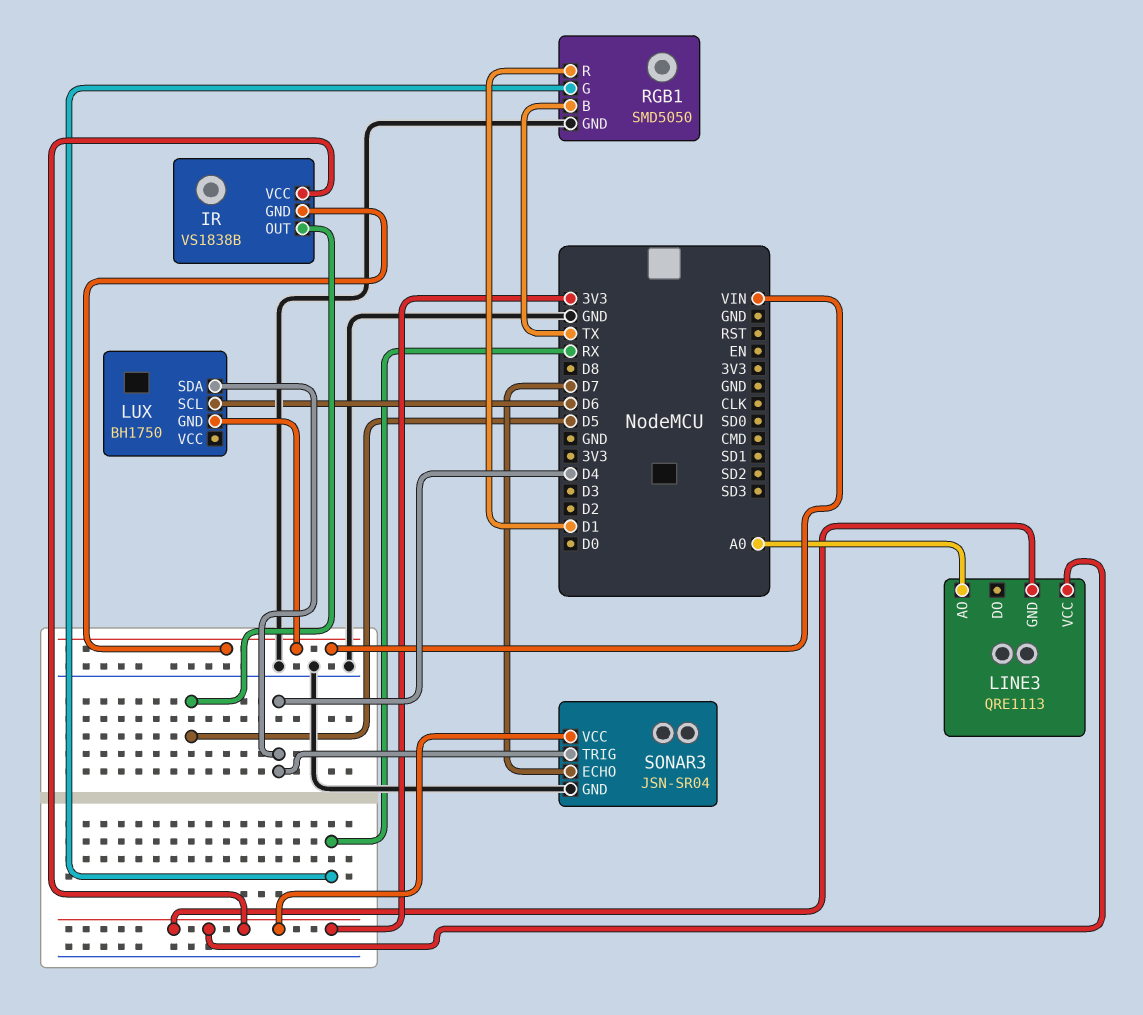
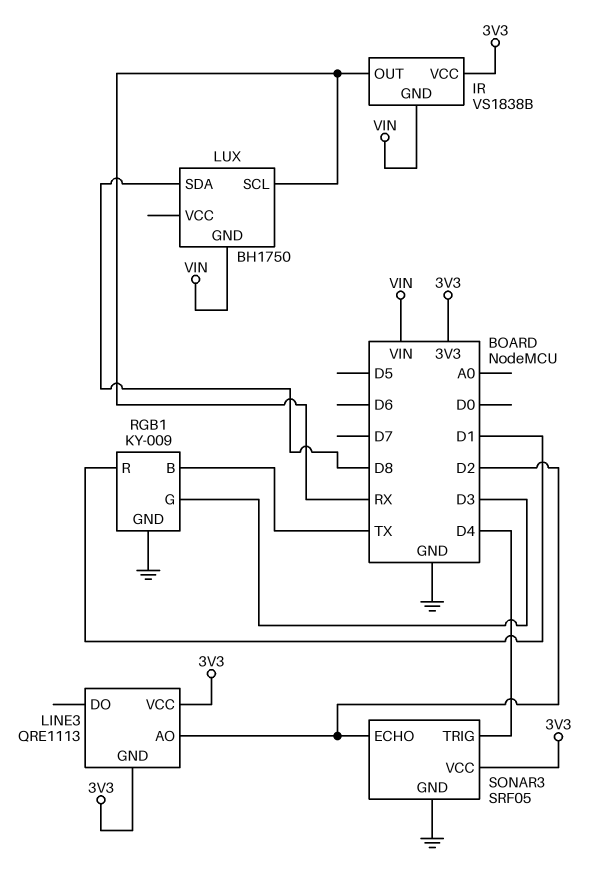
IR pin OUT: D5 -> RX
LINE3 pin AO: A0 -> D2
LUX pin SCL: D6 -> RX
LUX pin SDA: D4 -> D8
RGB1: SMD5050 -> KY-009
RGB1 pin G: RX -> D3
SONAR3: JSN-SR04 -> SRF05
SONAR3 pin ECHO: D7 -> D2

